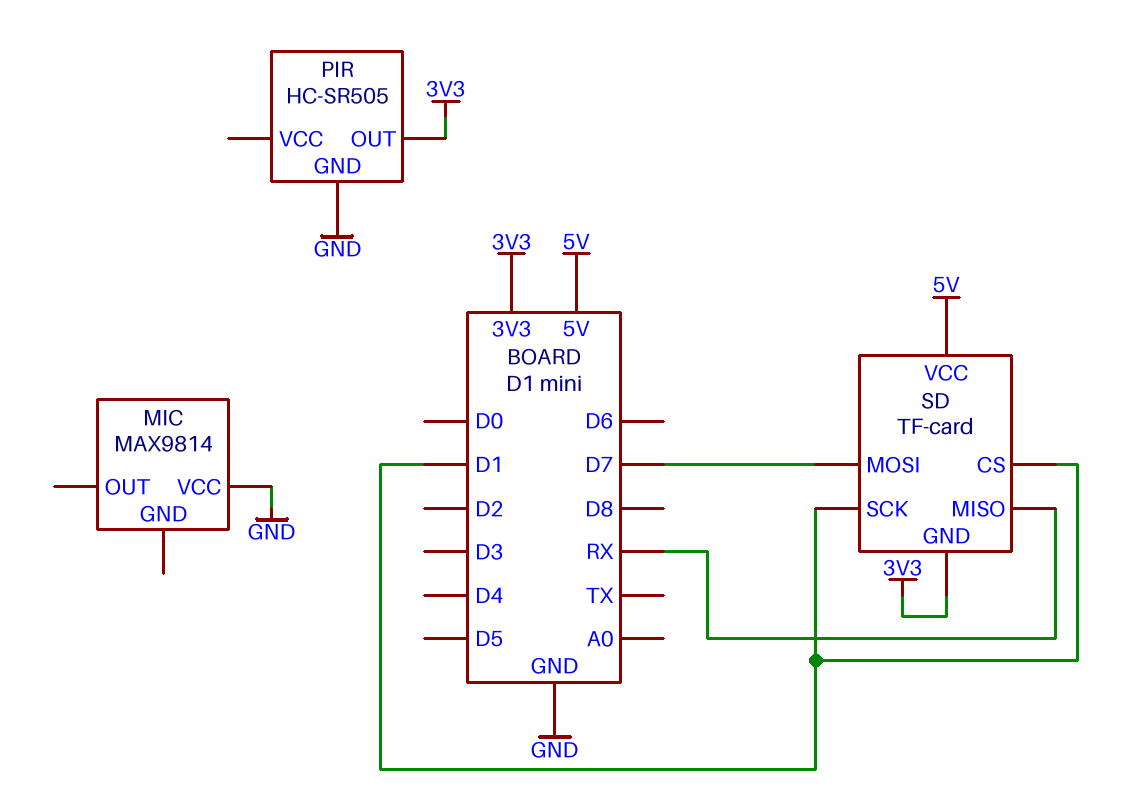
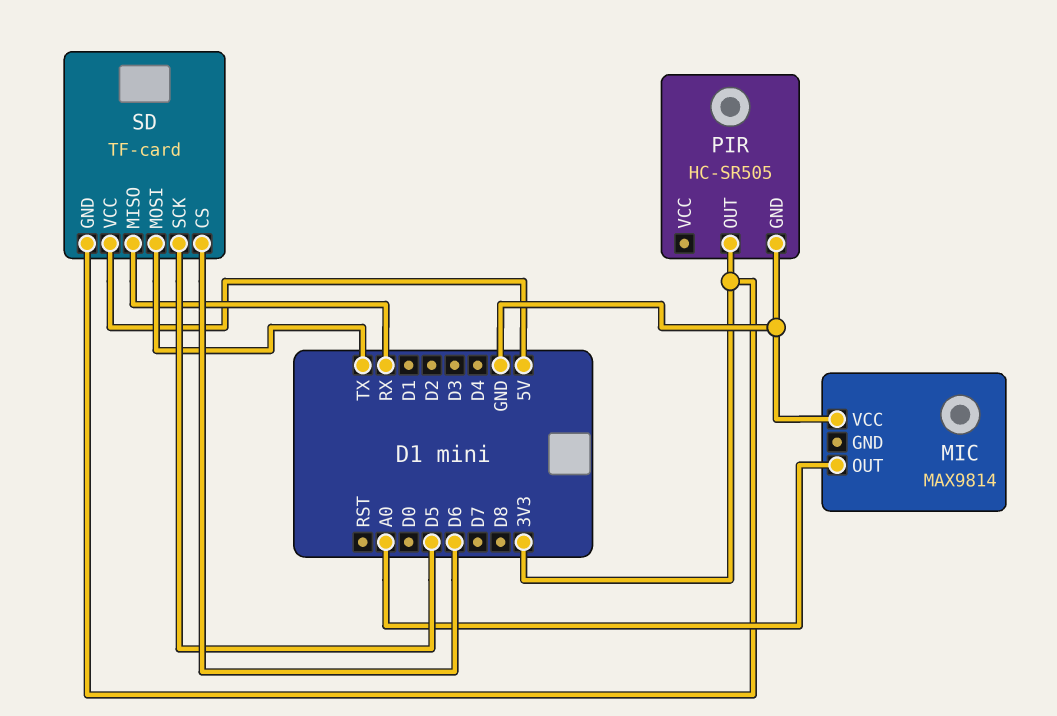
MIC pin OUT: none -> A0
SD pin CS: D1 -> D6
SD pin MOSI: D7 -> TX
SD pin SCK: D1 -> D5

